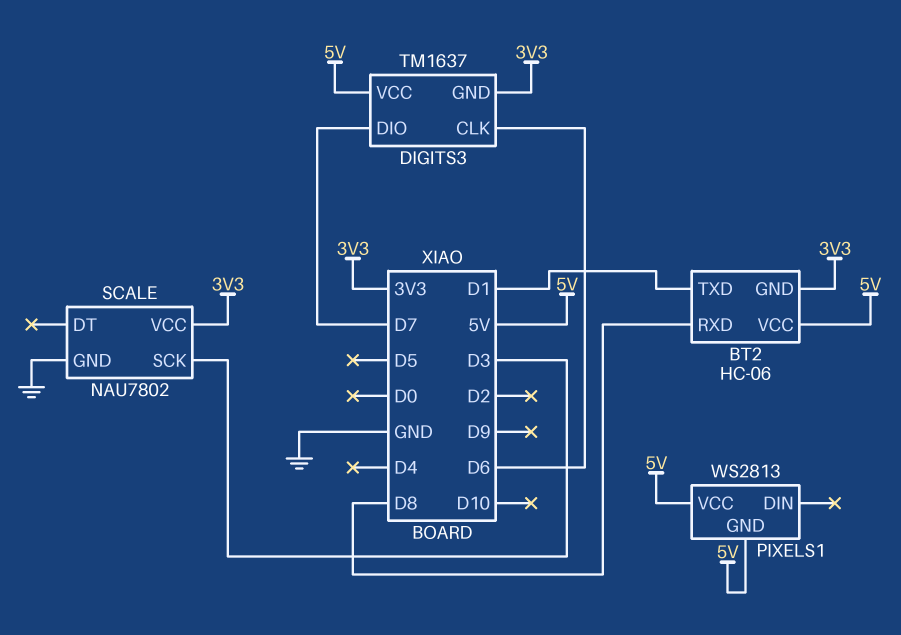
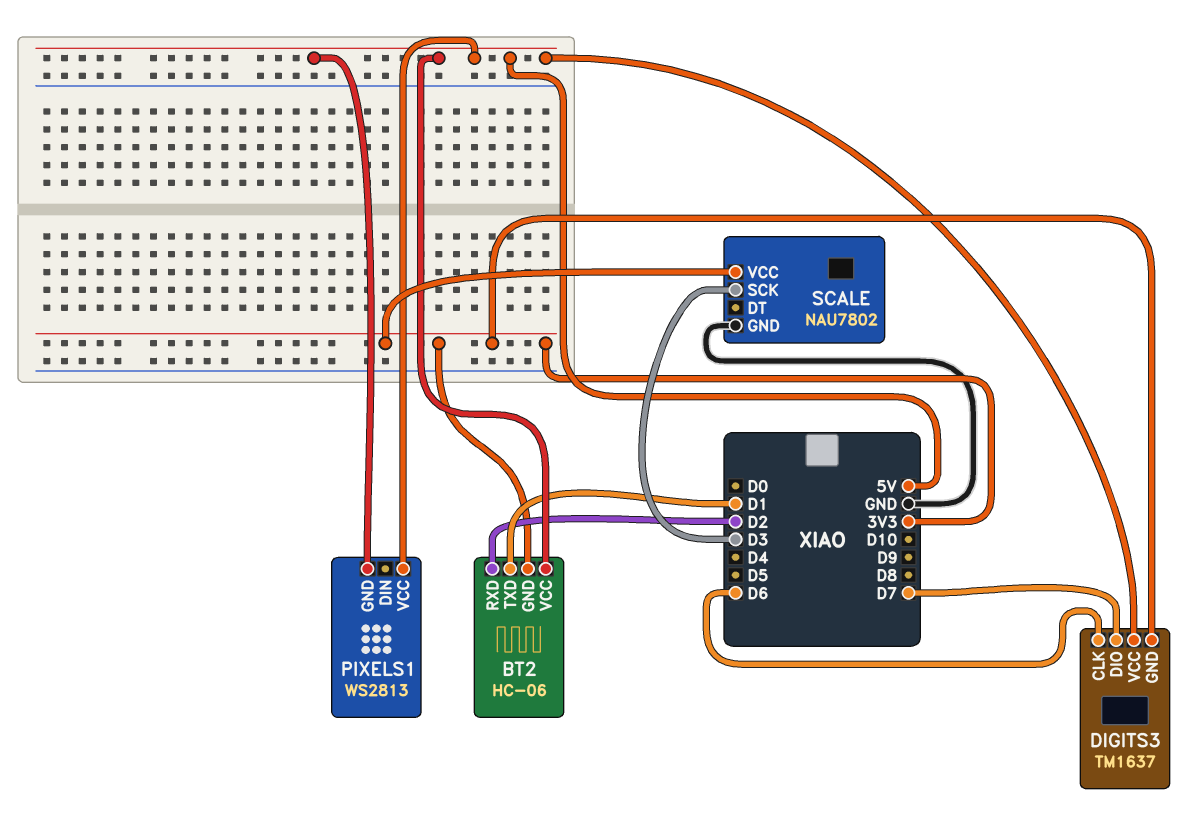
BT2 pin RXD: D8 -> D2

